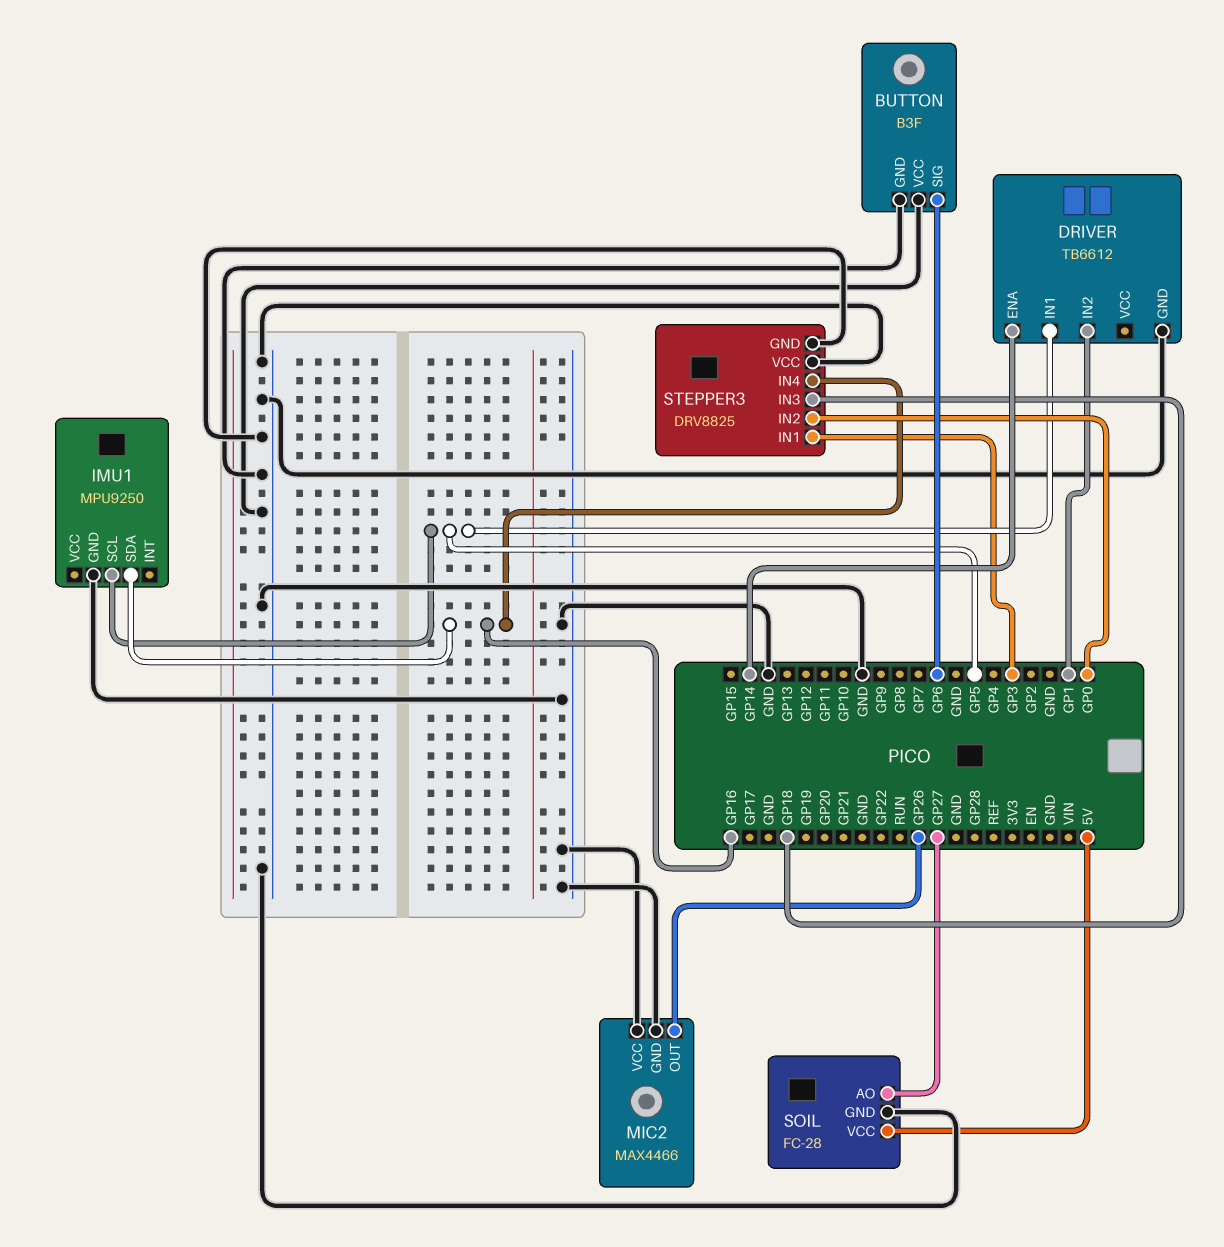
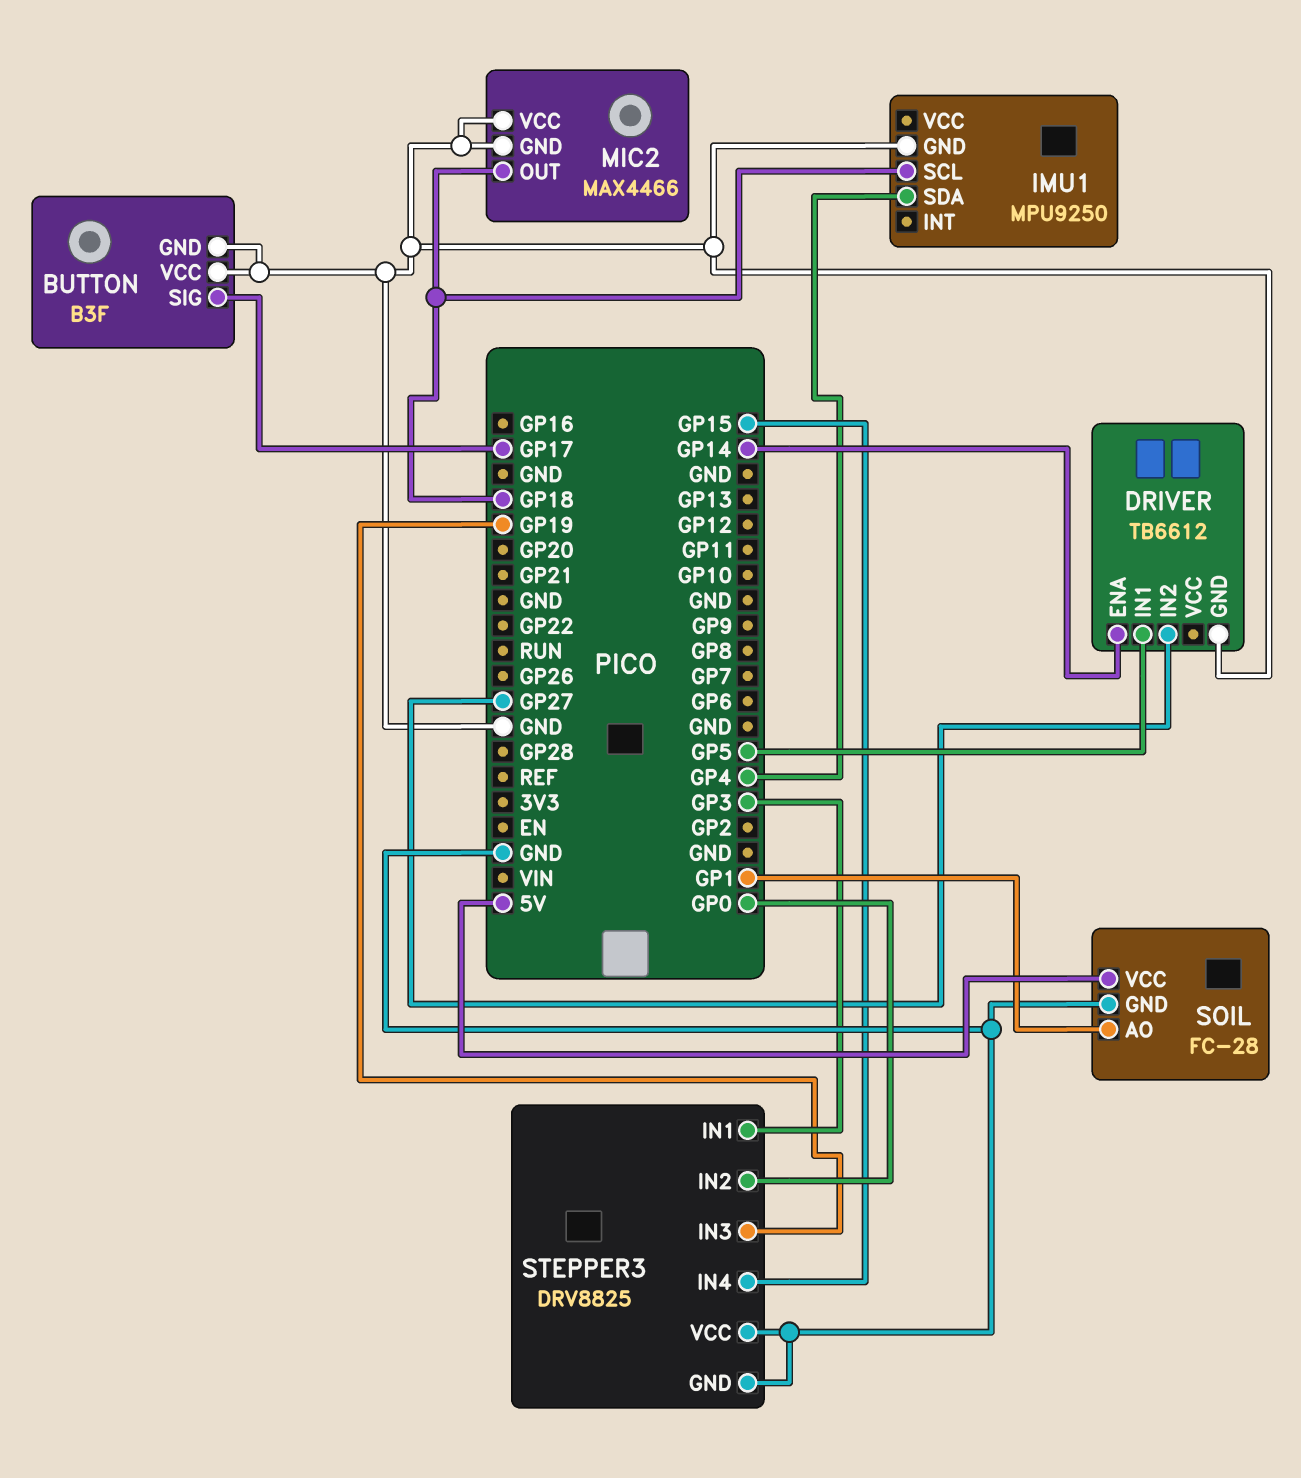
BUTTON pin SIG: GP6 -> GP17
DRIVER pin IN2: GP1 -> GP27
IMU1 pin SCL: GP5 -> GP18
IMU1 pin SDA: GP16 -> GP4
MIC2 pin OUT: GP26 -> GP18
SOIL pin AO: GP27 -> GP1
STEPPER3 pin IN3: GP18 -> GP19
STEPPER3 pin IN4: GP16 -> GP15

